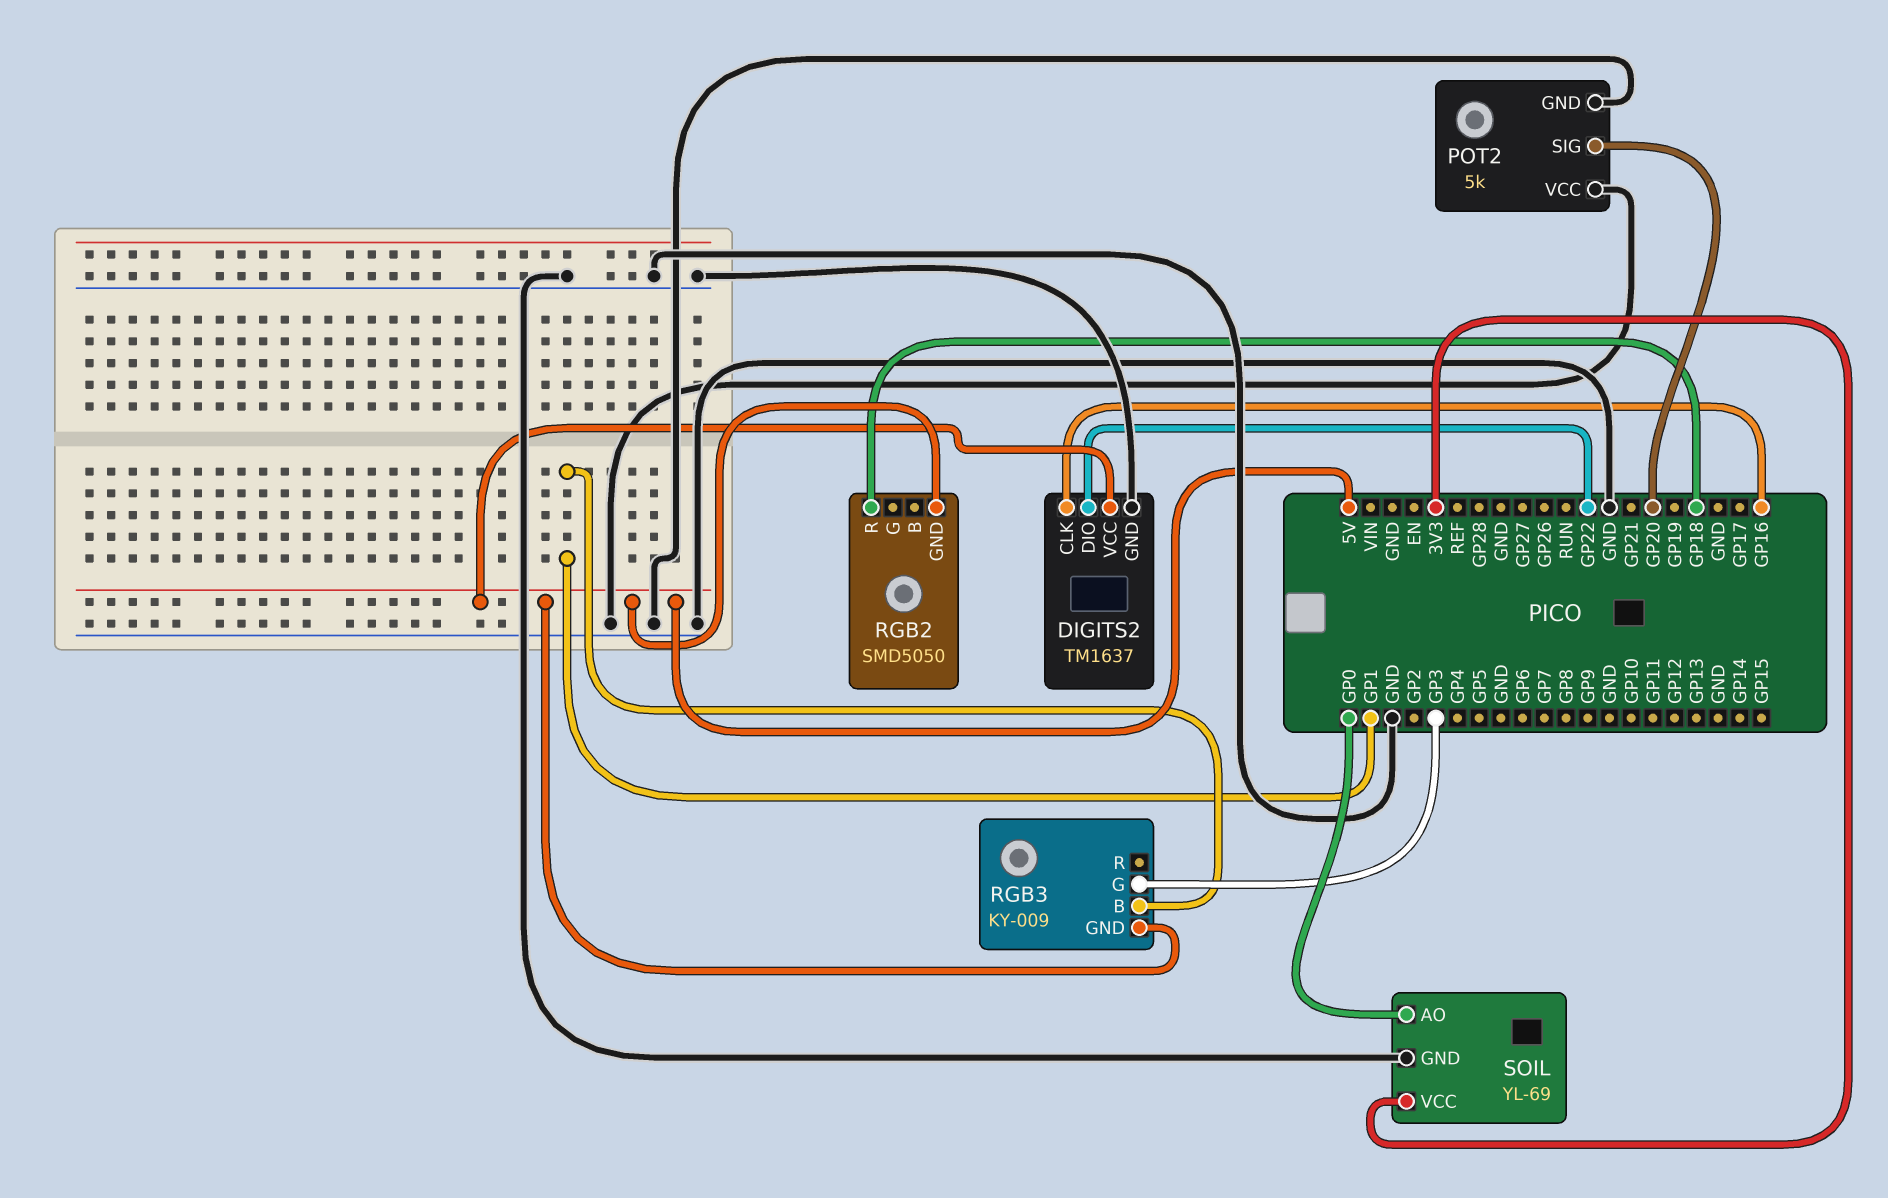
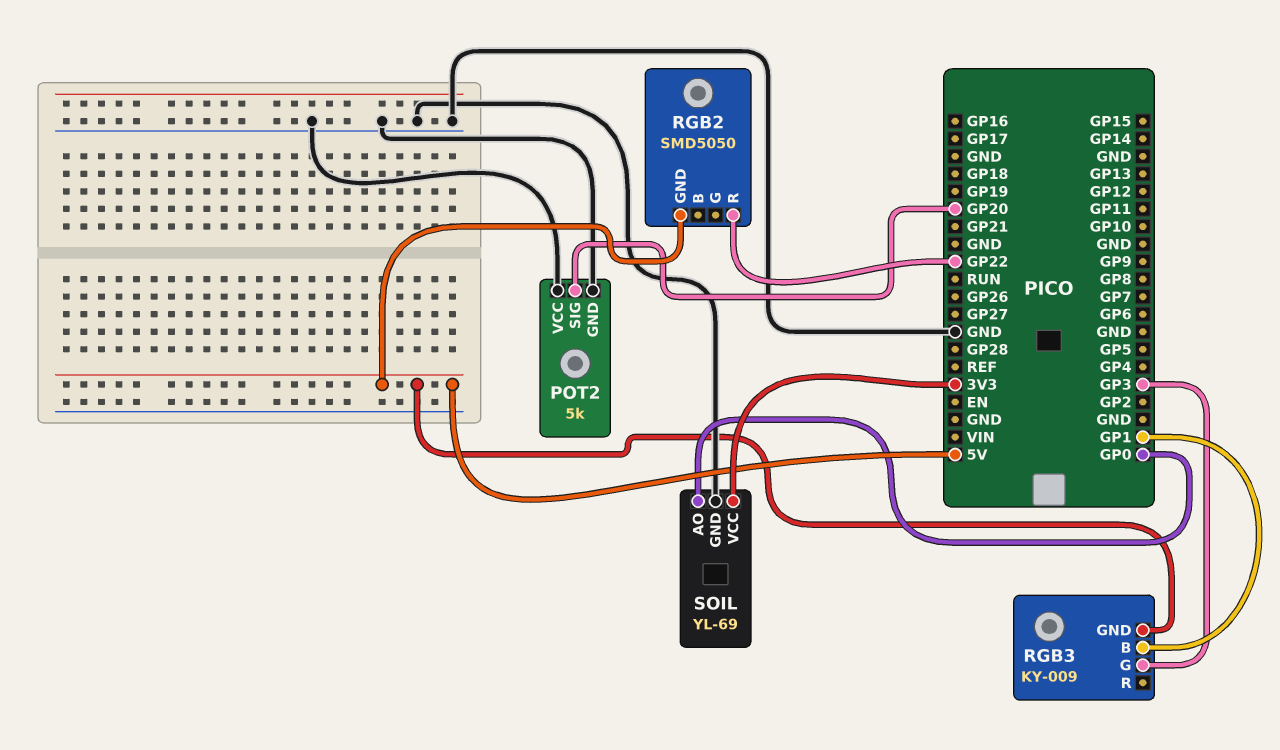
DIGITS2: TM1637 -> none
DIGITS2 pin CLK: GP16 -> none
DIGITS2 pin DIO: GP22 -> none
DIGITS2 pin GND: GND -> none
DIGITS2 pin VCC: 5V -> none
RGB2 pin R: GP18 -> GP22

